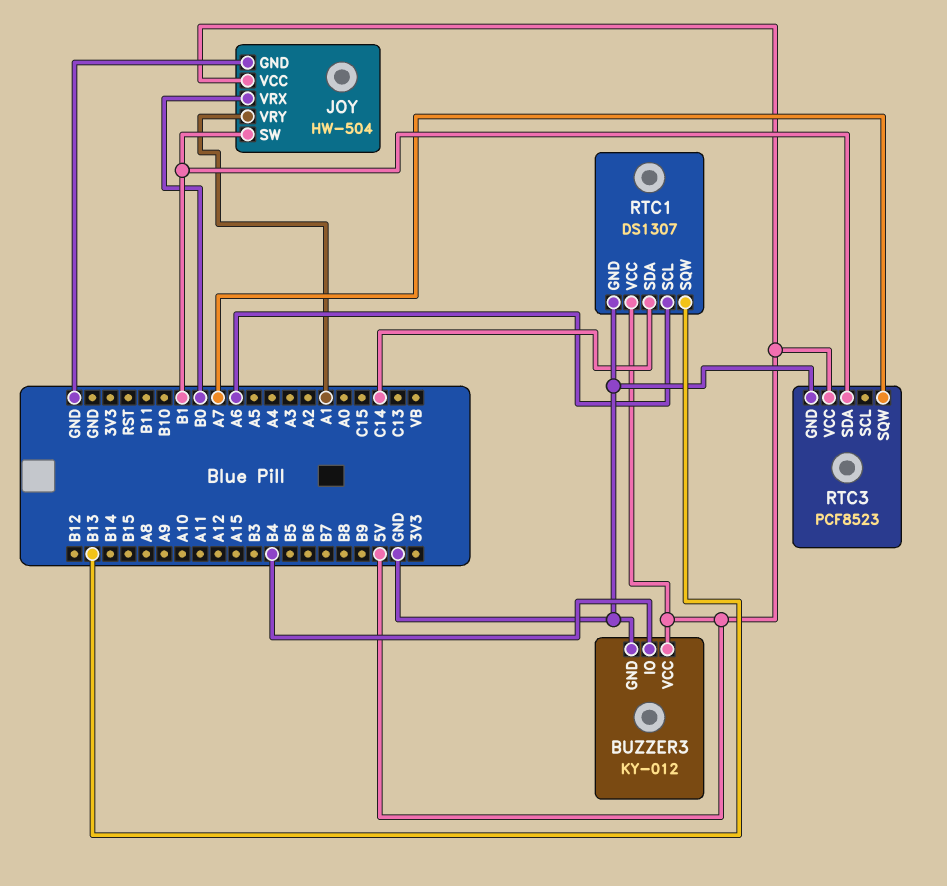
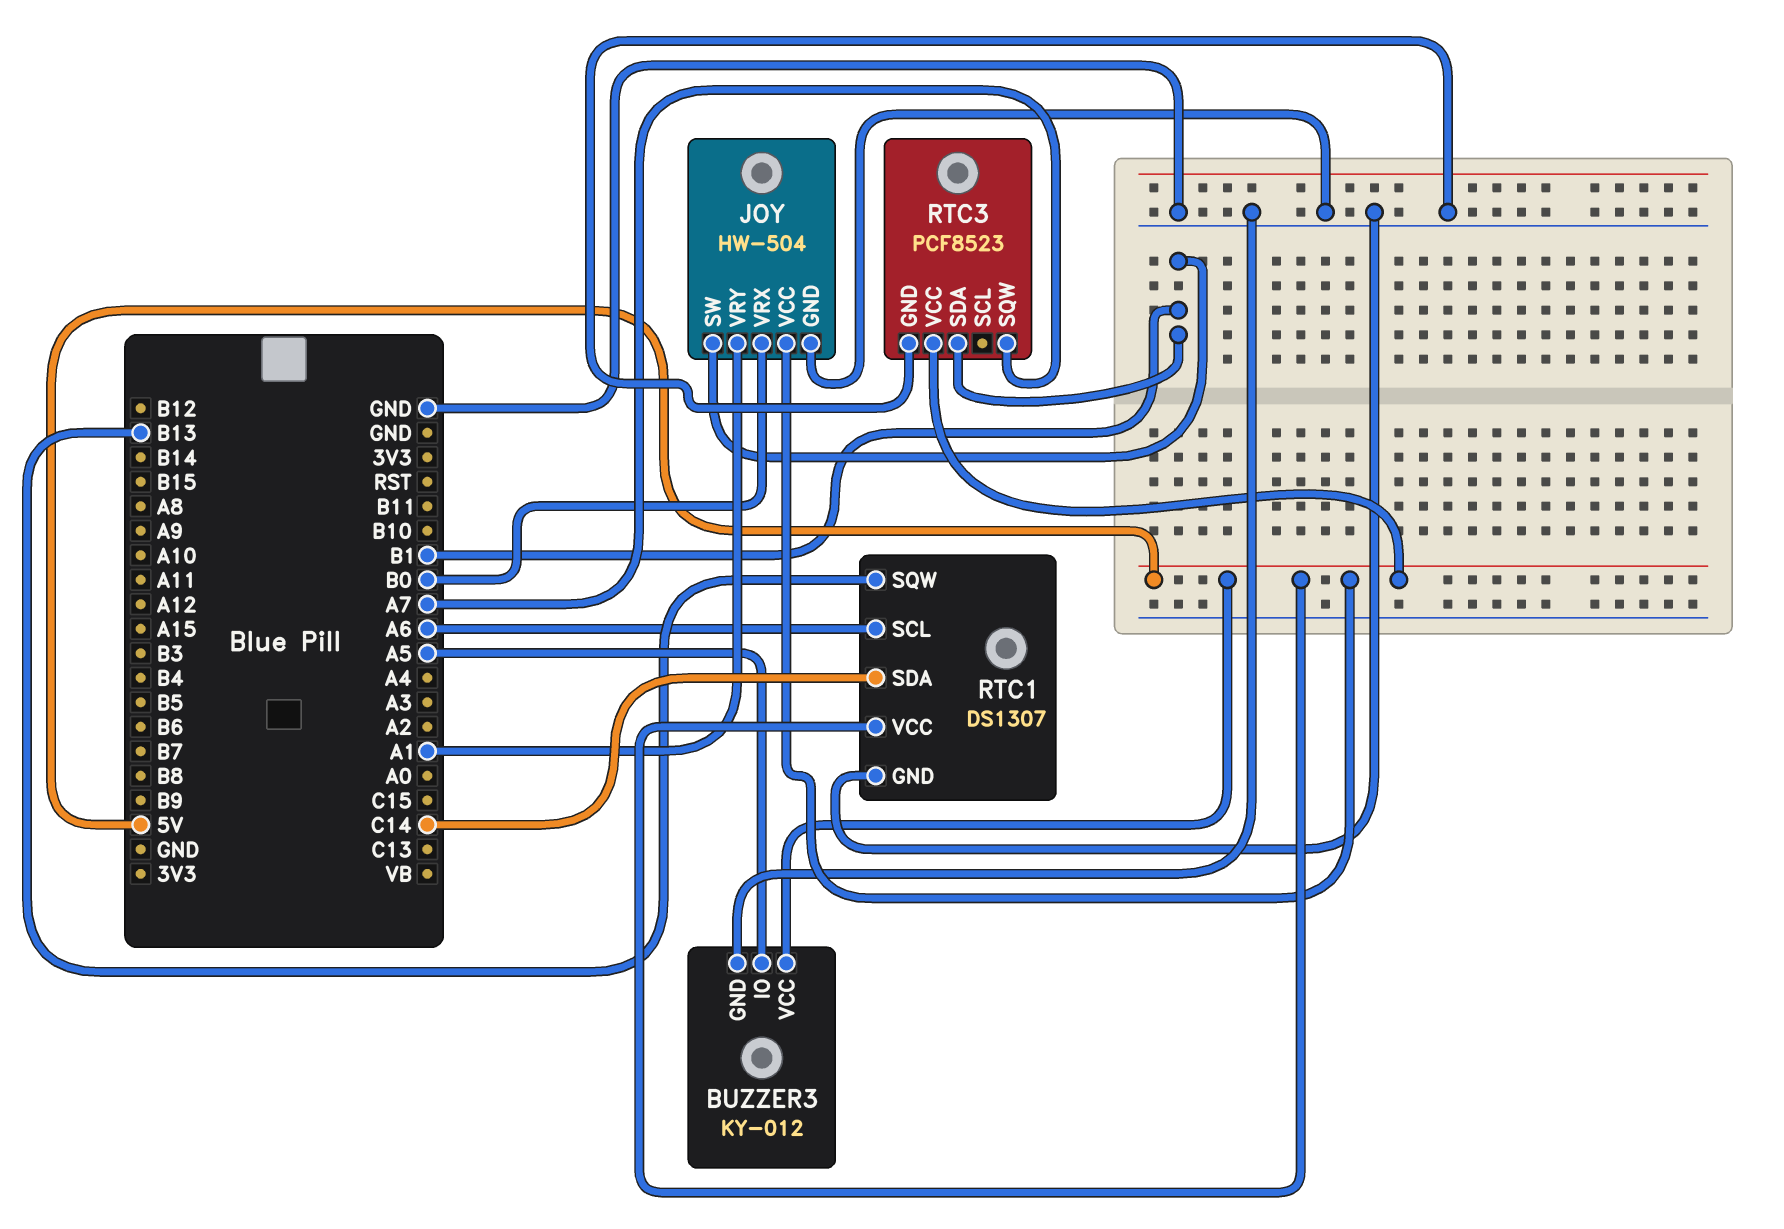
BUZZER3 pin IO: B4 -> A5

